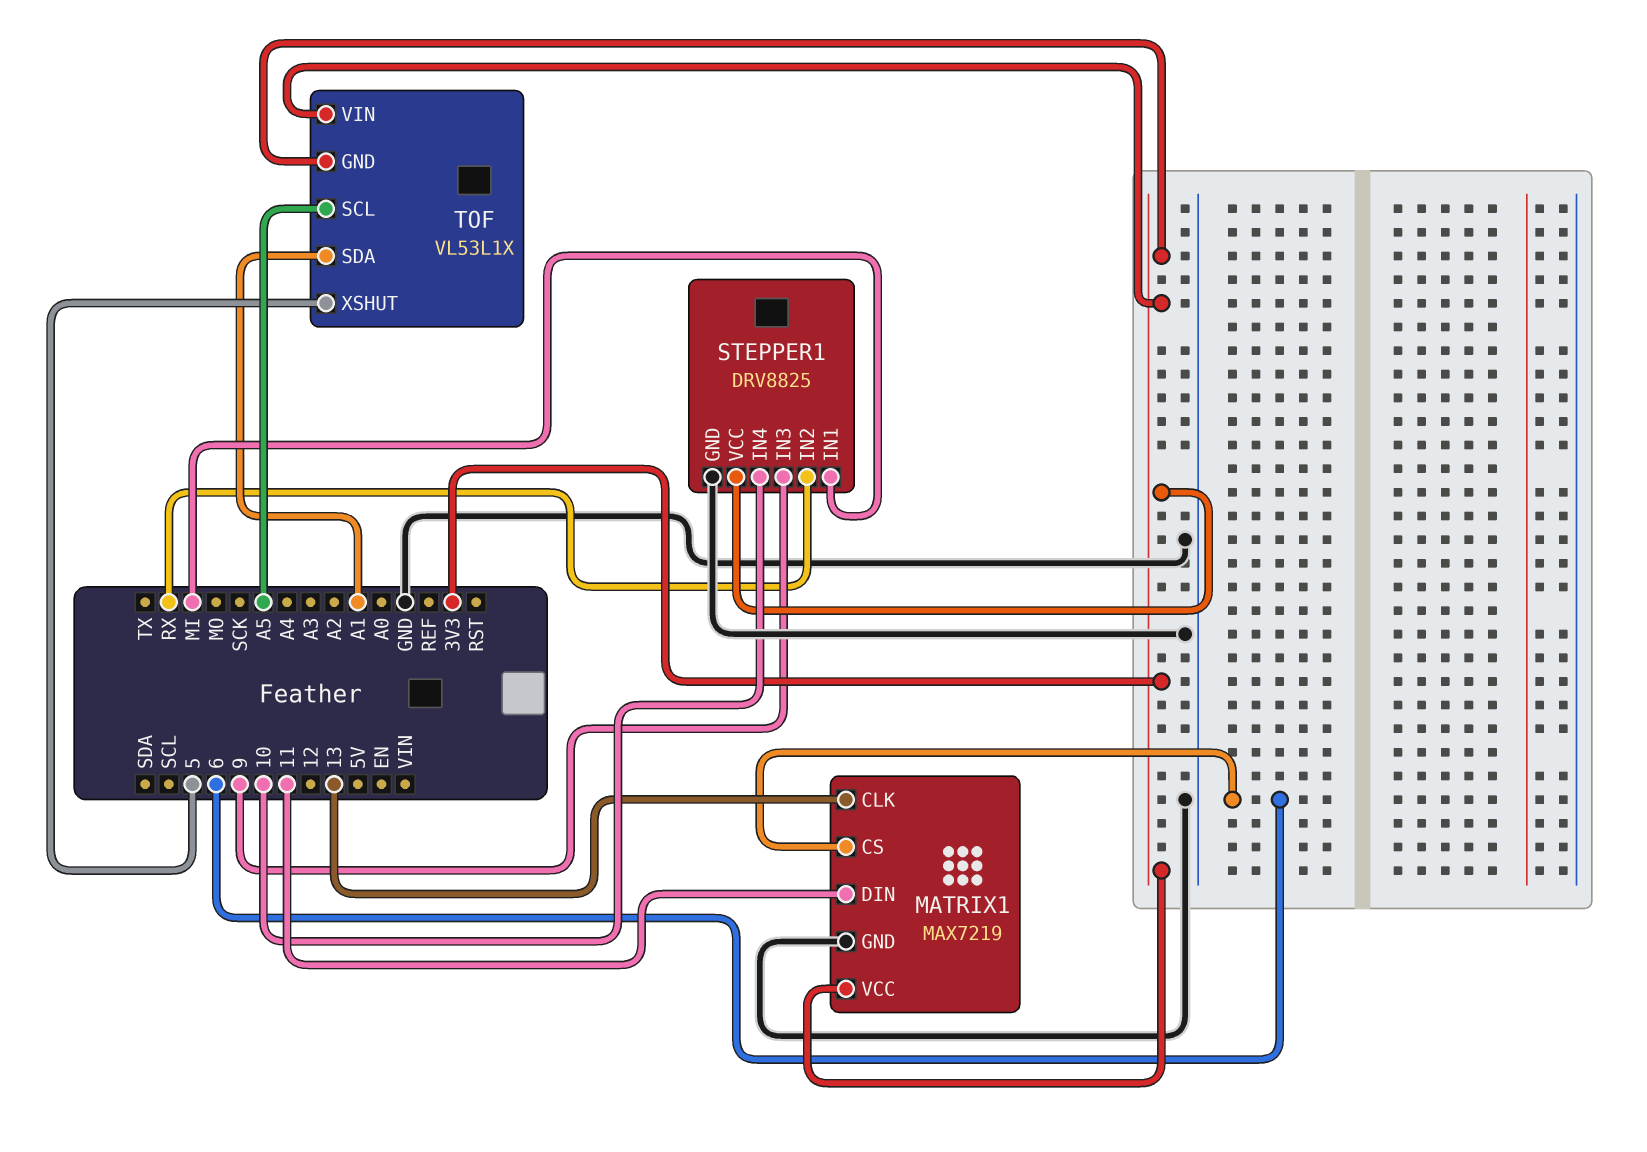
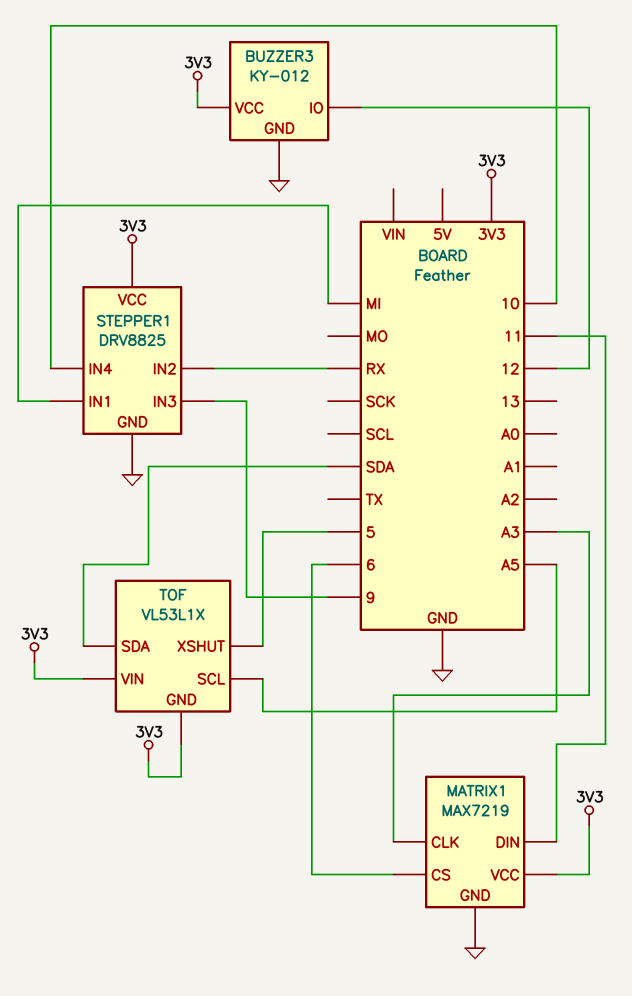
BUZZER3: none -> KY-012
BUZZER3 pin GND: none -> GND
BUZZER3 pin IO: none -> 12
BUZZER3 pin VCC: none -> 3V3
MATRIX1 pin CLK: 13 -> A3
TOF pin SDA: A1 -> SDA

